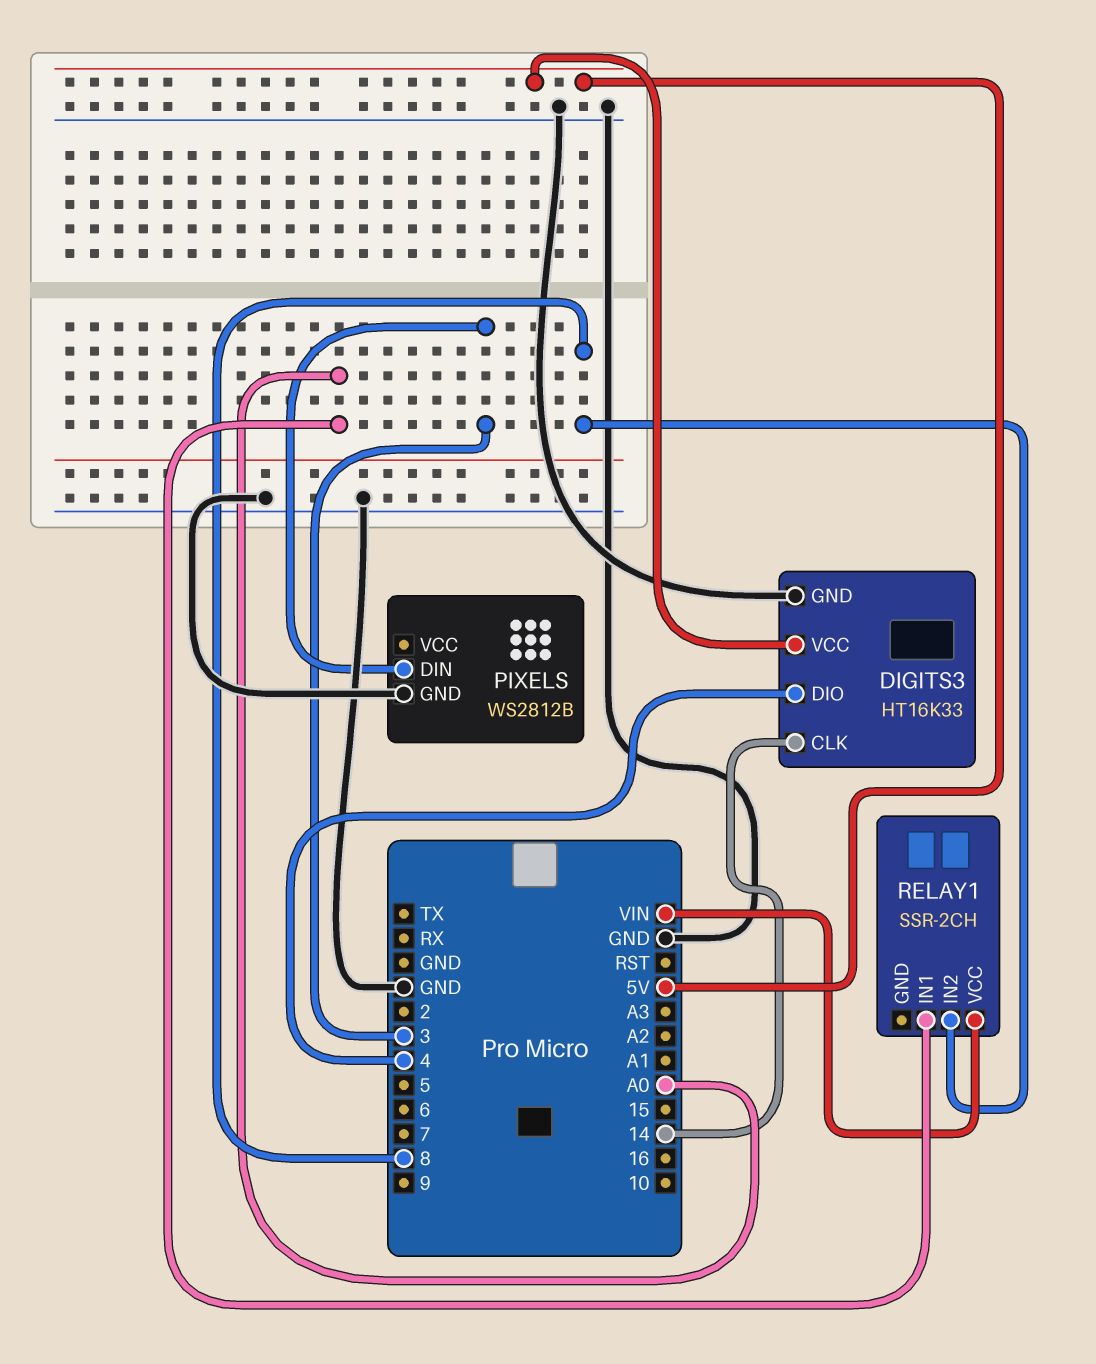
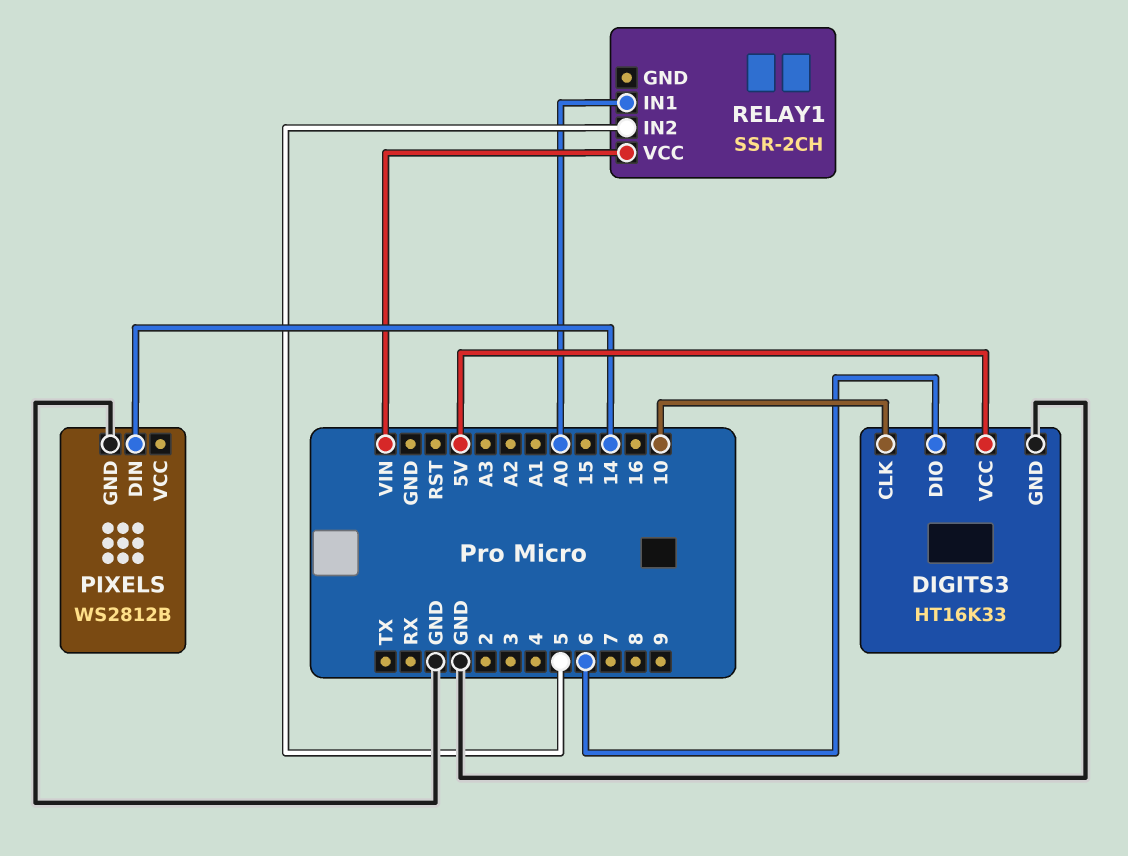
DIGITS3 pin CLK: 14 -> 10
DIGITS3 pin DIO: 4 -> 6
PIXELS pin DIN: 3 -> 14
RELAY1 pin IN2: 8 -> 5

